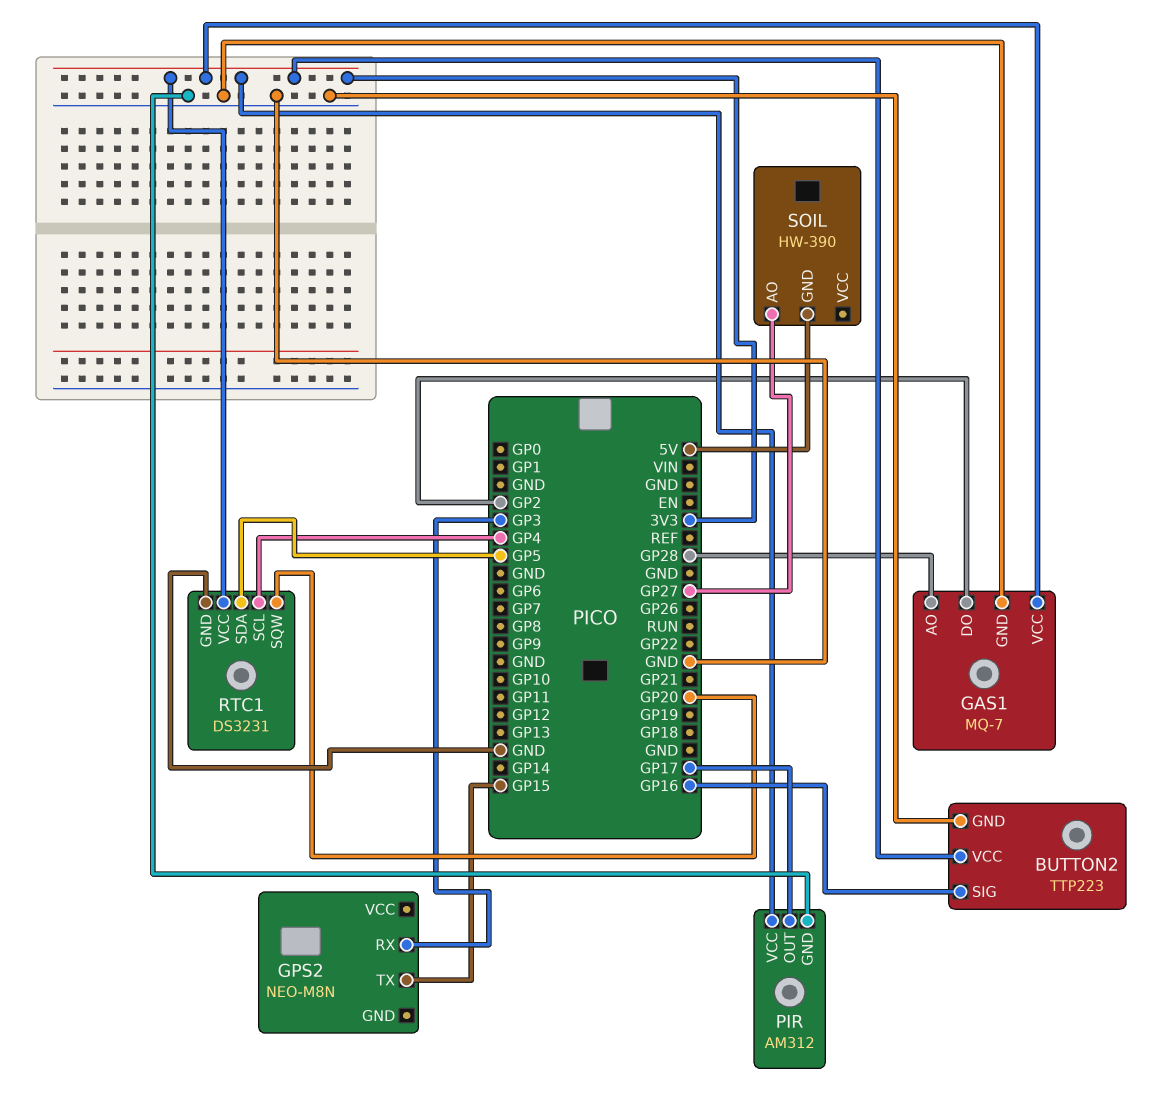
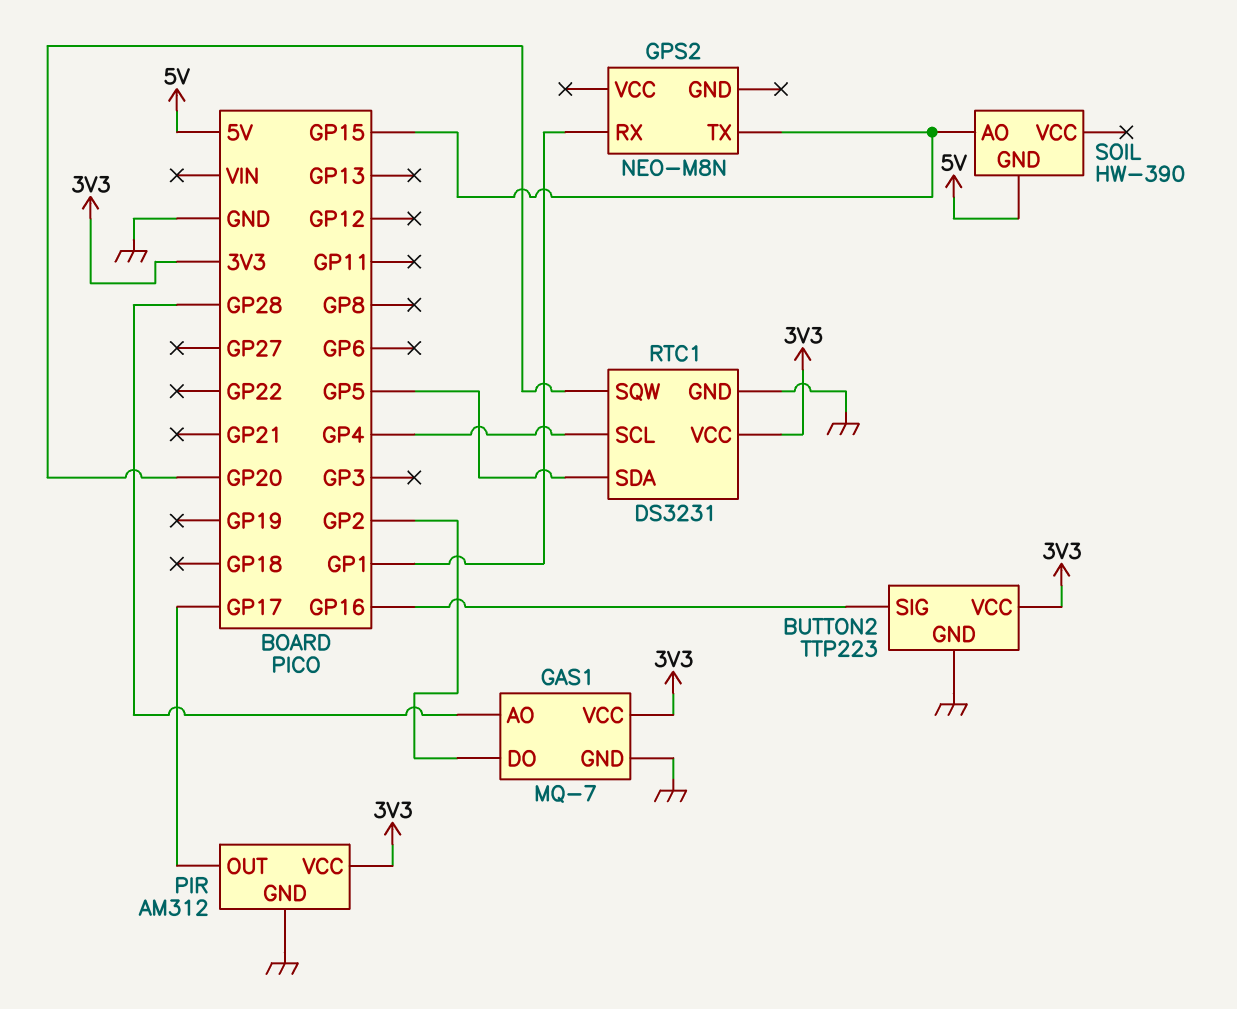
GPS2 pin RX: GP3 -> GP1
SOIL pin AO: GP27 -> GP15

